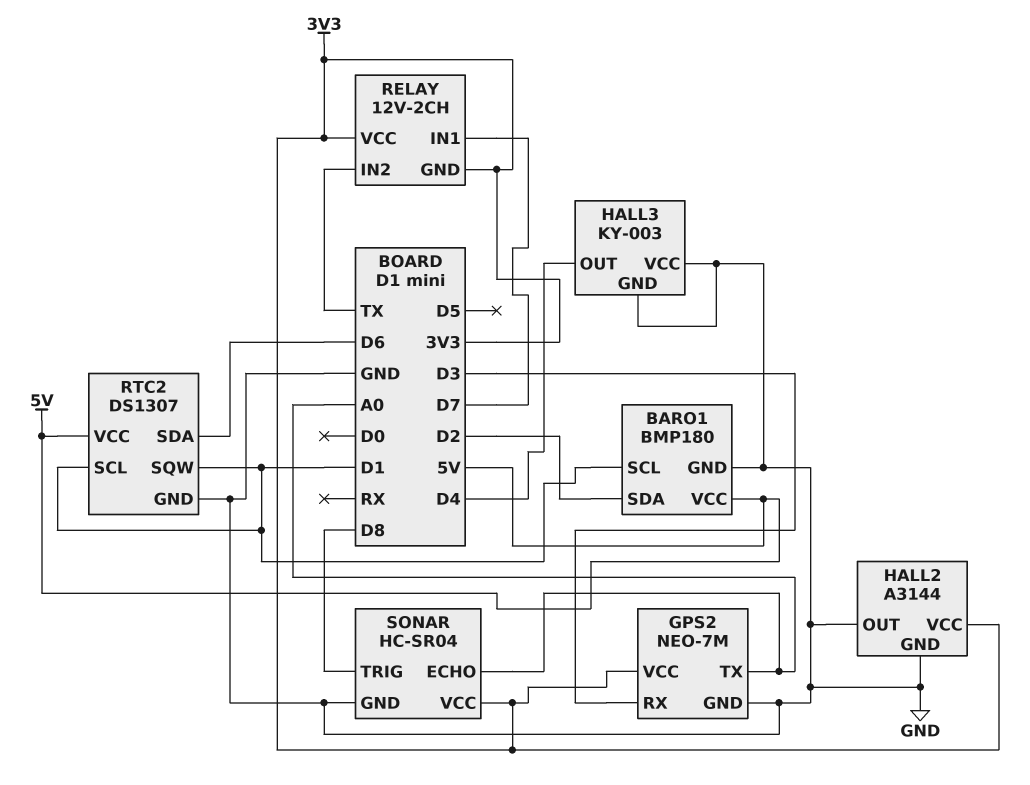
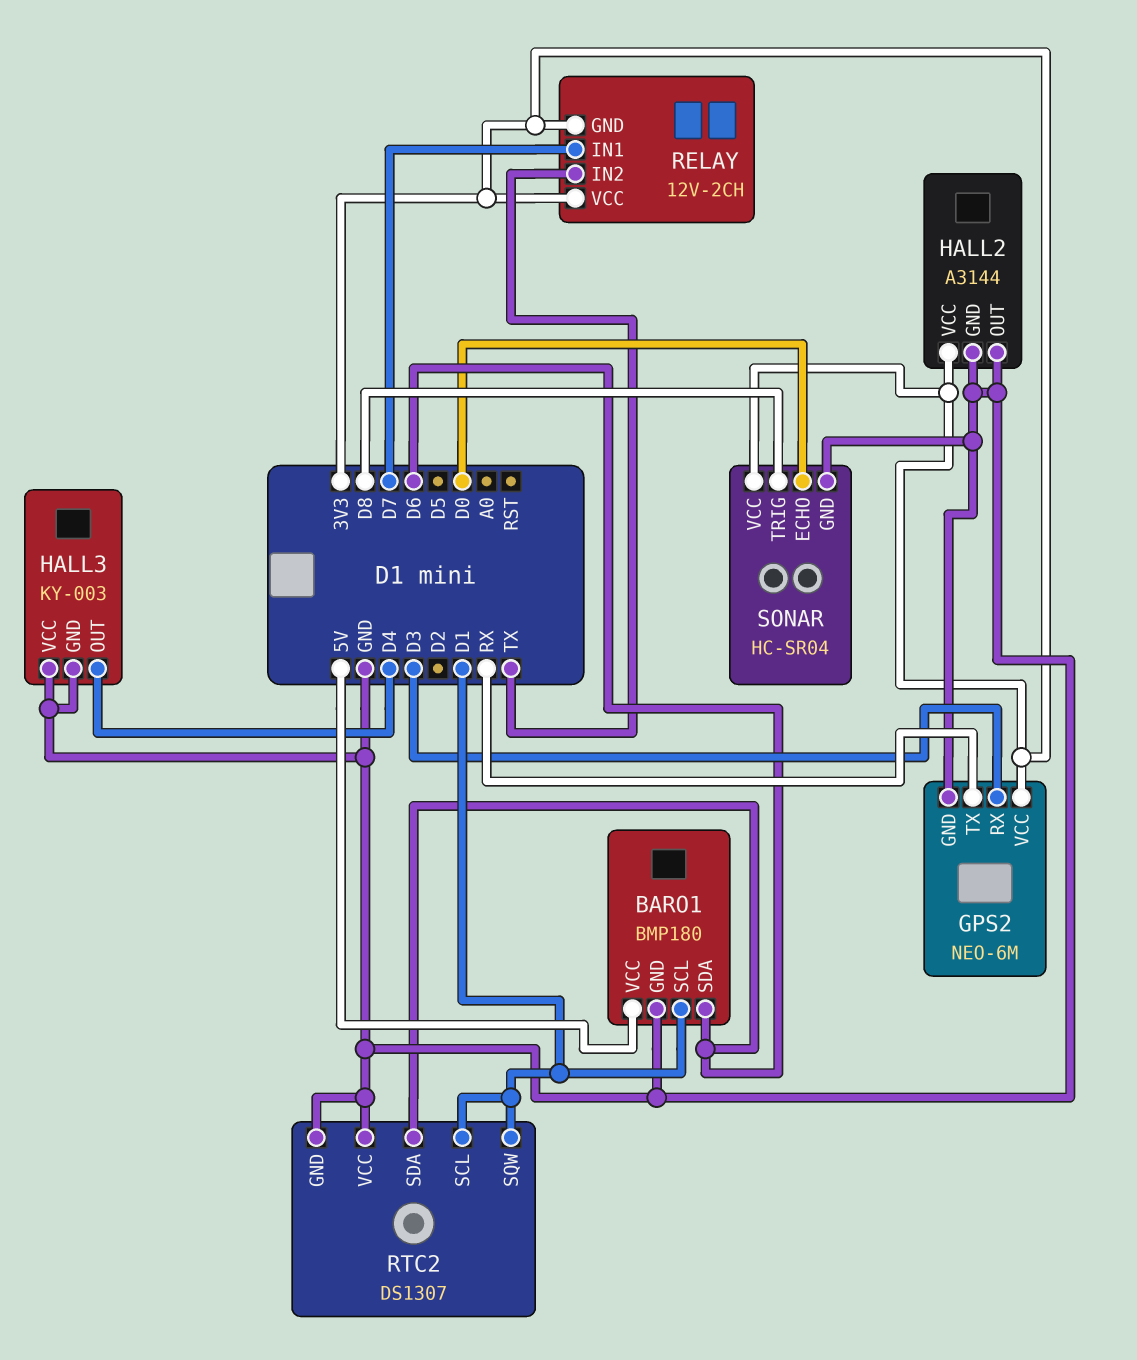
BARO1 pin SDA: D2 -> D6
GPS2: NEO-7M -> NEO-6M
GPS2 pin TX: A0 -> RX
RTC2 pin VCC: 5V -> GND
SONAR pin ECHO: A0 -> D0

